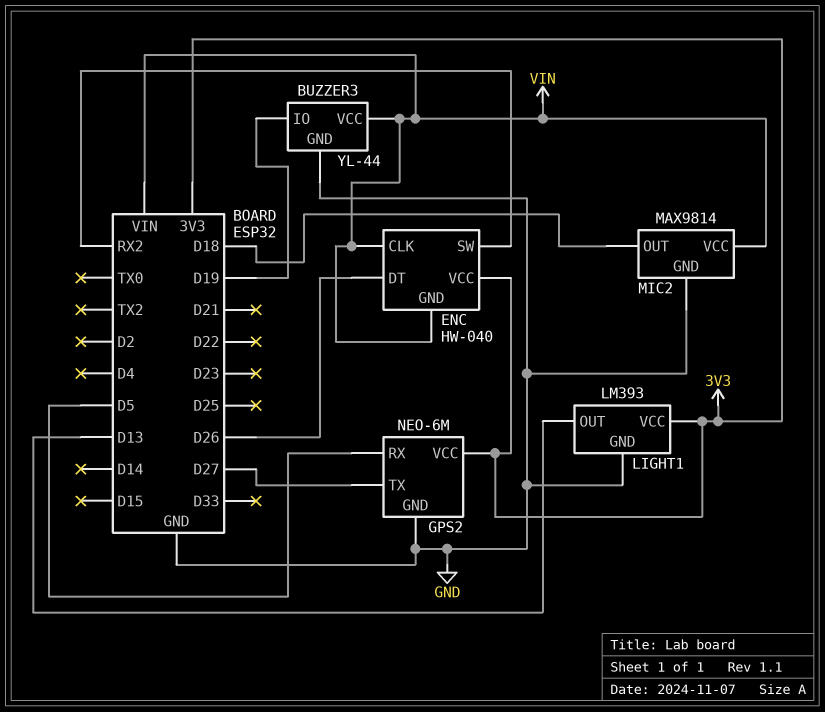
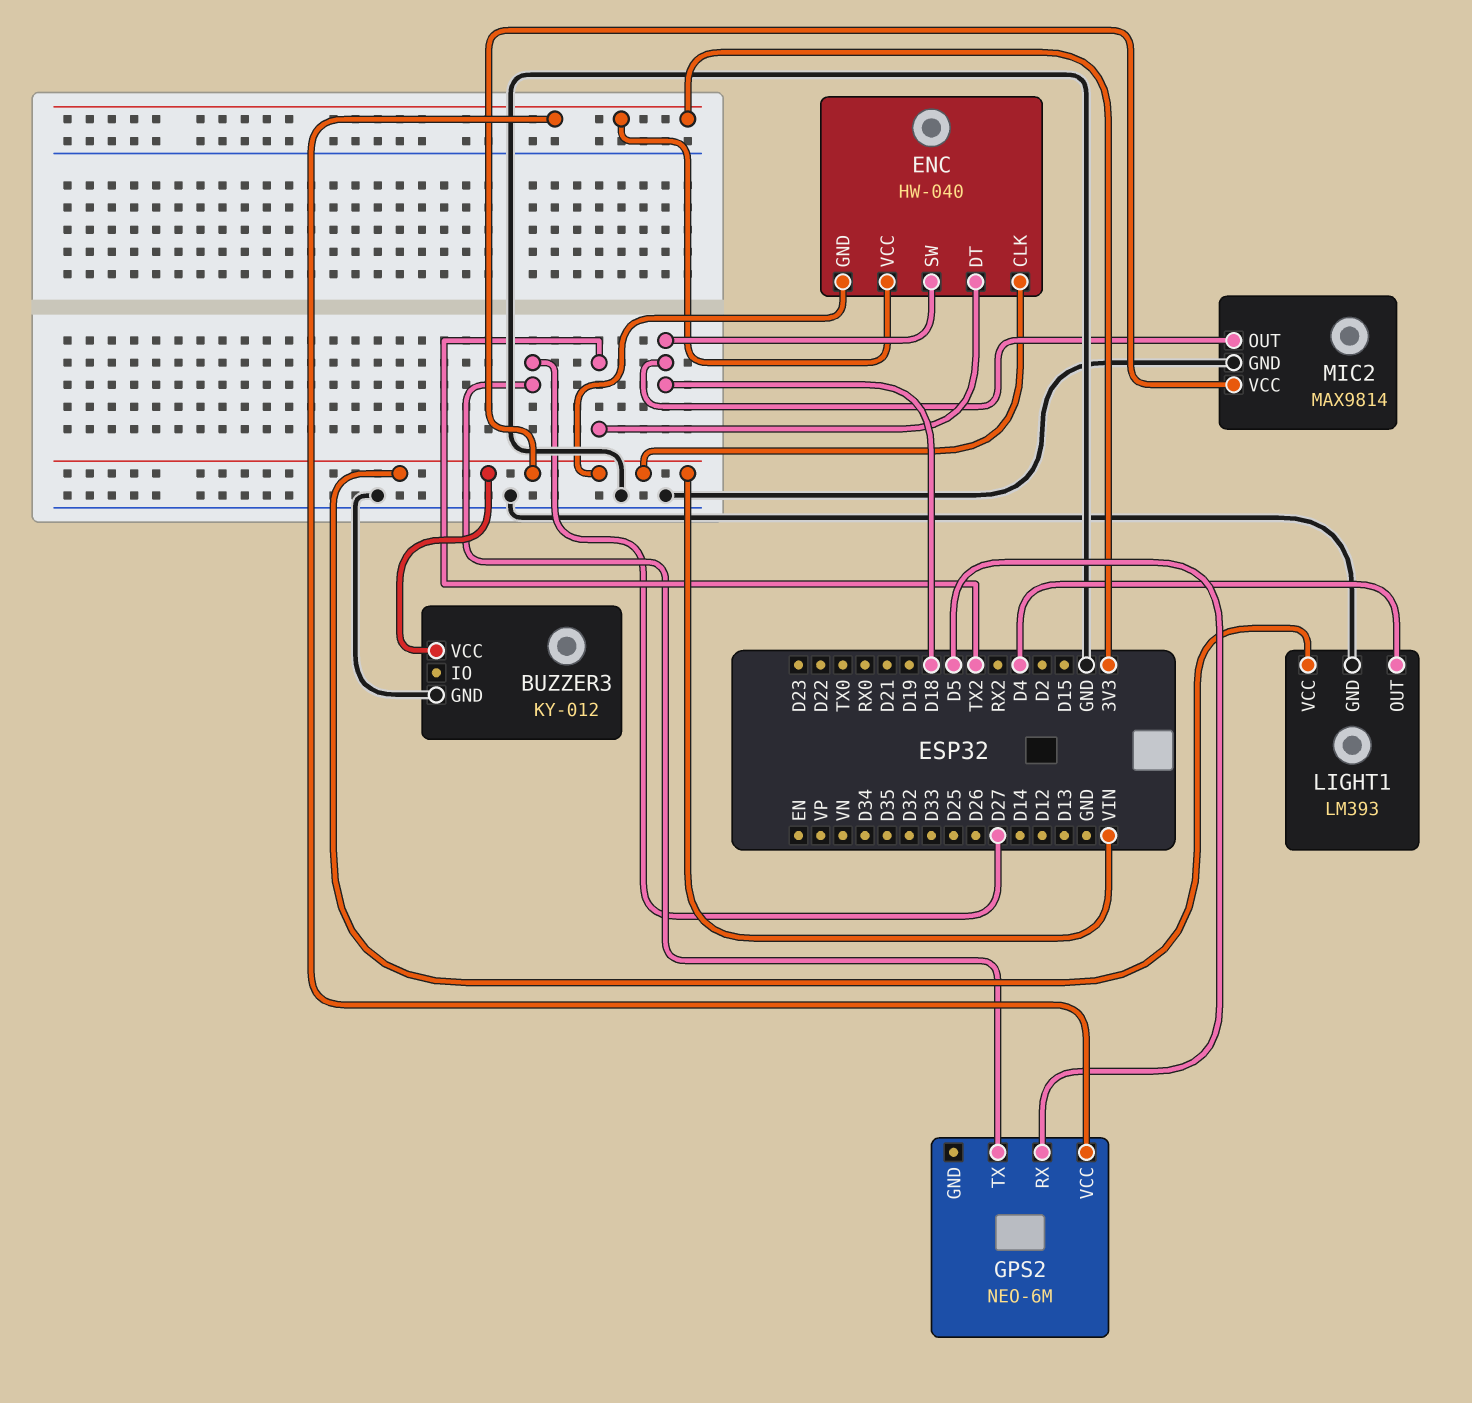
BUZZER3: YL-44 -> KY-012
BUZZER3 pin IO: D19 -> none
ENC pin DT: D26 -> TX2
ENC pin SW: RX2 -> D18
GPS2 pin GND: GND -> none
LIGHT1 pin OUT: D13 -> D4
LIGHT1 pin VCC: 3V3 -> VIN

